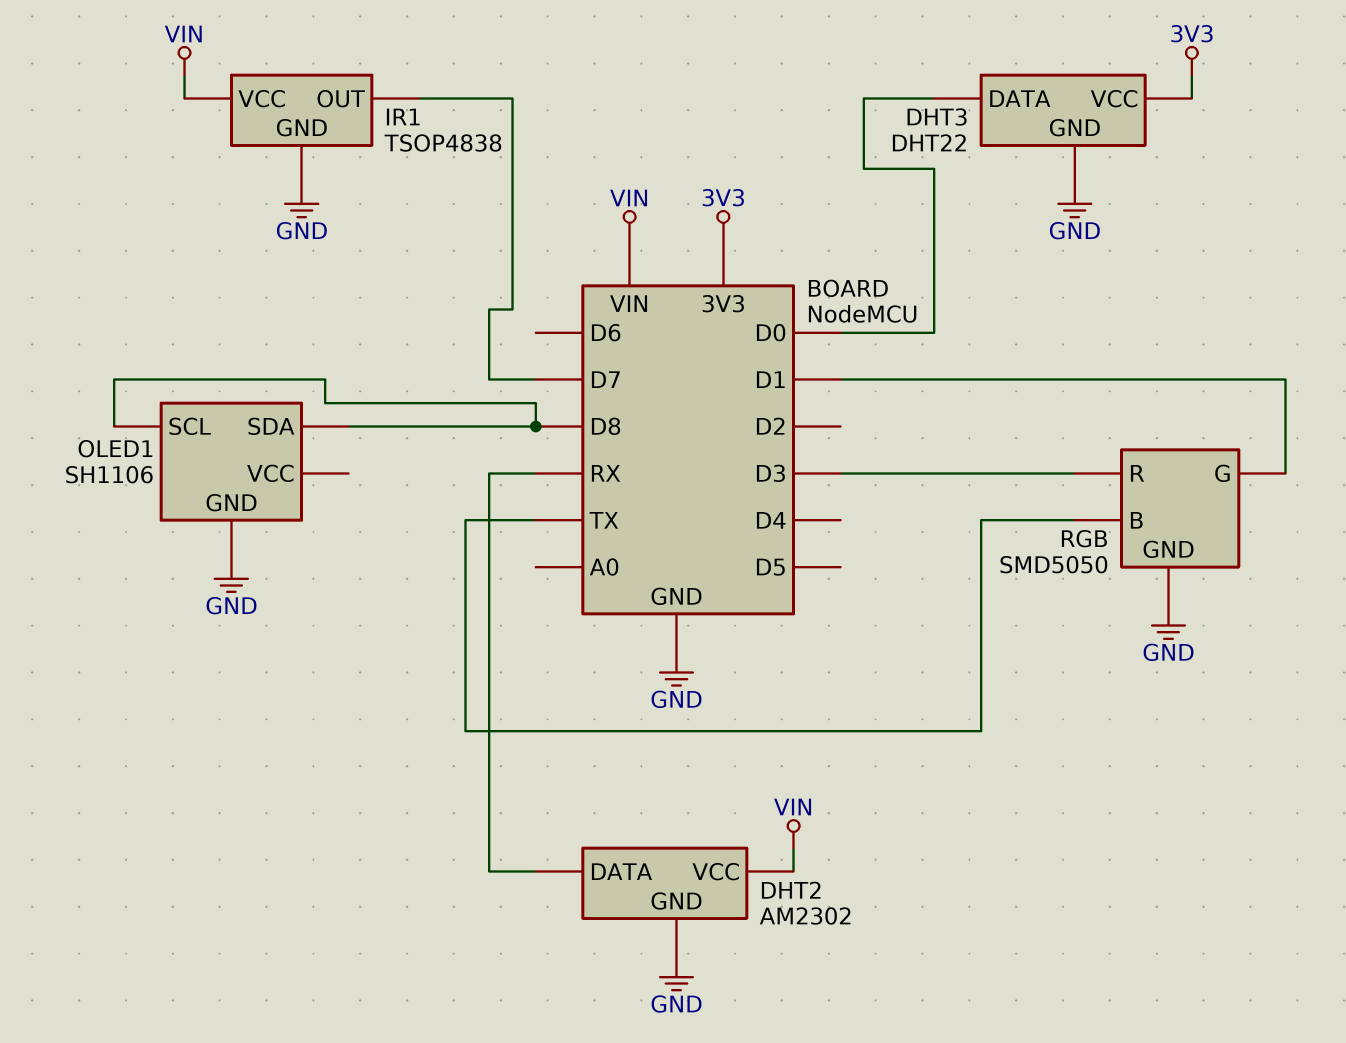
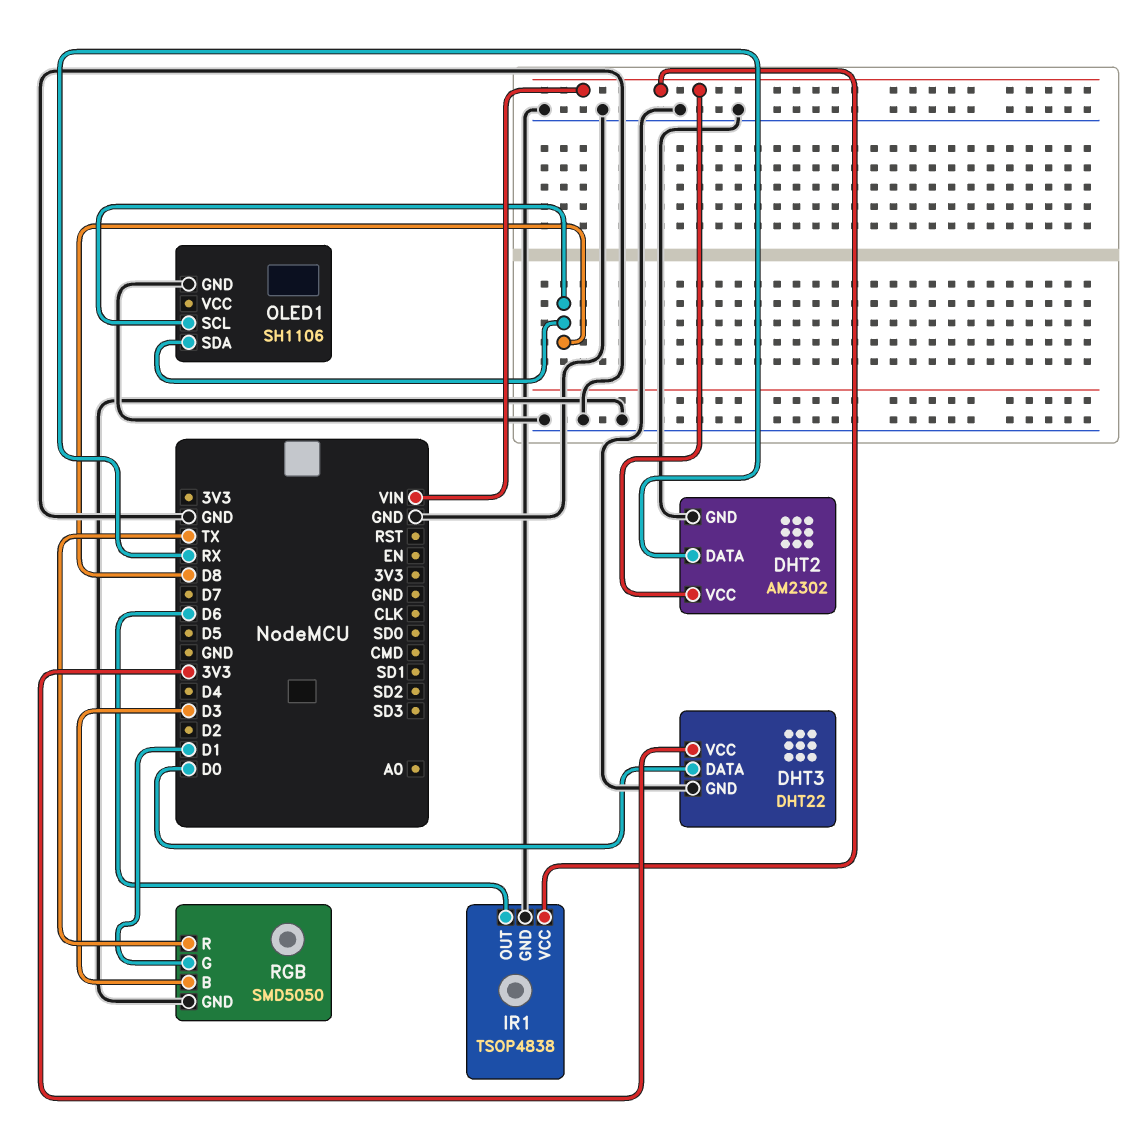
IR1 pin OUT: D7 -> D6
RGB pin B: TX -> D3
RGB pin R: D3 -> TX

